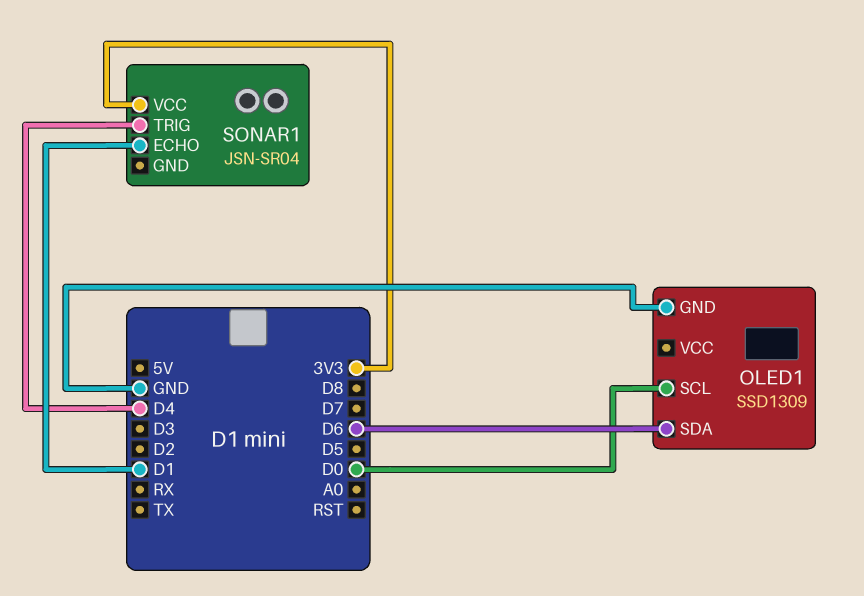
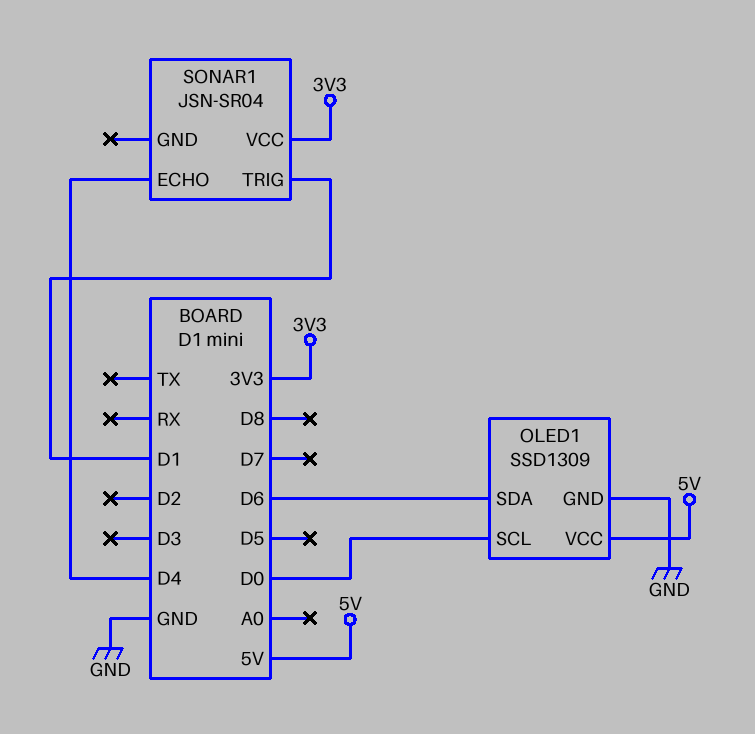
OLED1 pin VCC: none -> 5V
SONAR1 pin ECHO: D1 -> D4
SONAR1 pin TRIG: D4 -> D1

